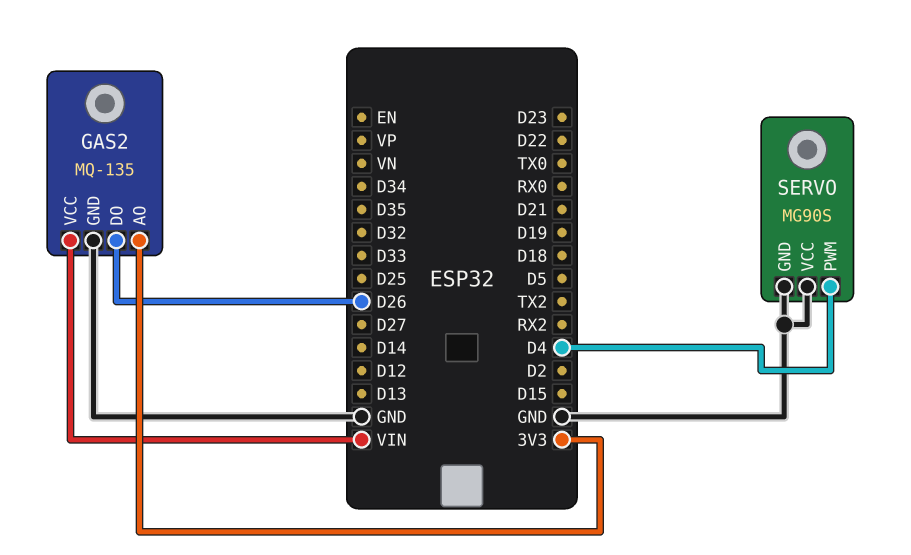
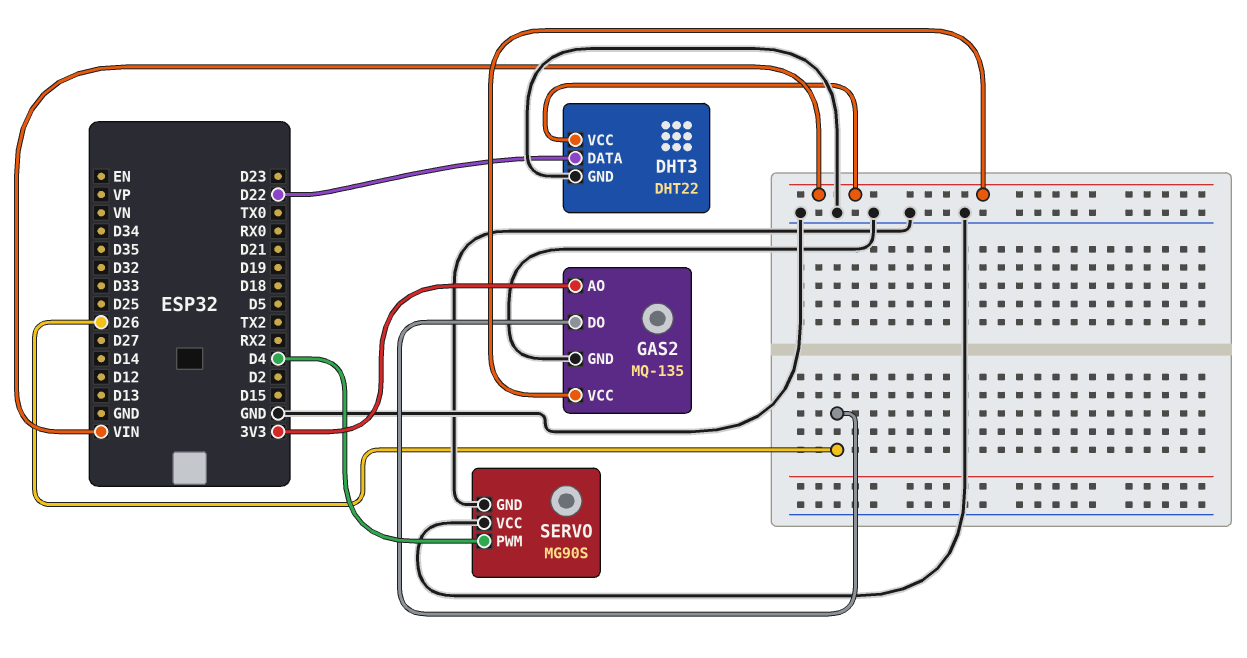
DHT3: none -> DHT22
DHT3 pin DATA: none -> D22
DHT3 pin GND: none -> GND
DHT3 pin VCC: none -> VIN

